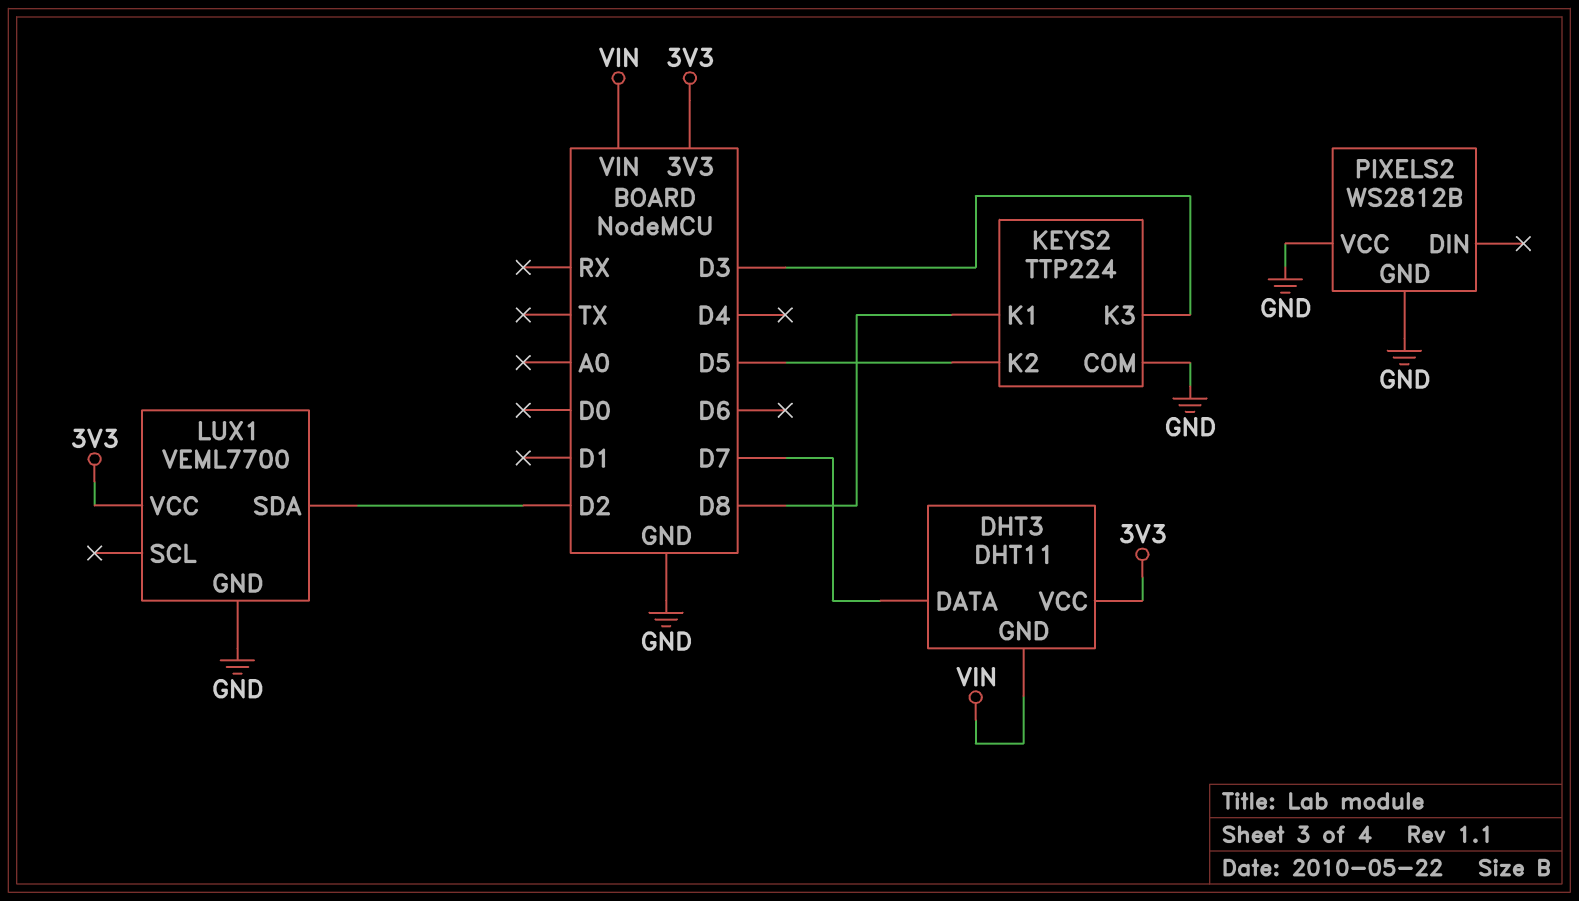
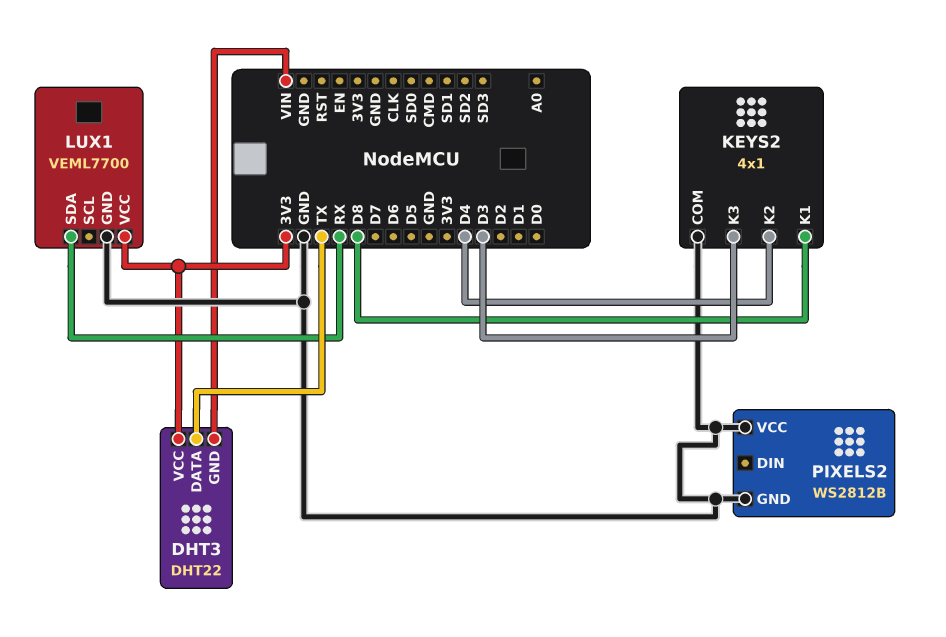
DHT3: DHT11 -> DHT22
DHT3 pin DATA: D7 -> TX
KEYS2: TTP224 -> 4x1
KEYS2 pin K2: D5 -> D4
LUX1 pin SDA: D2 -> RX

